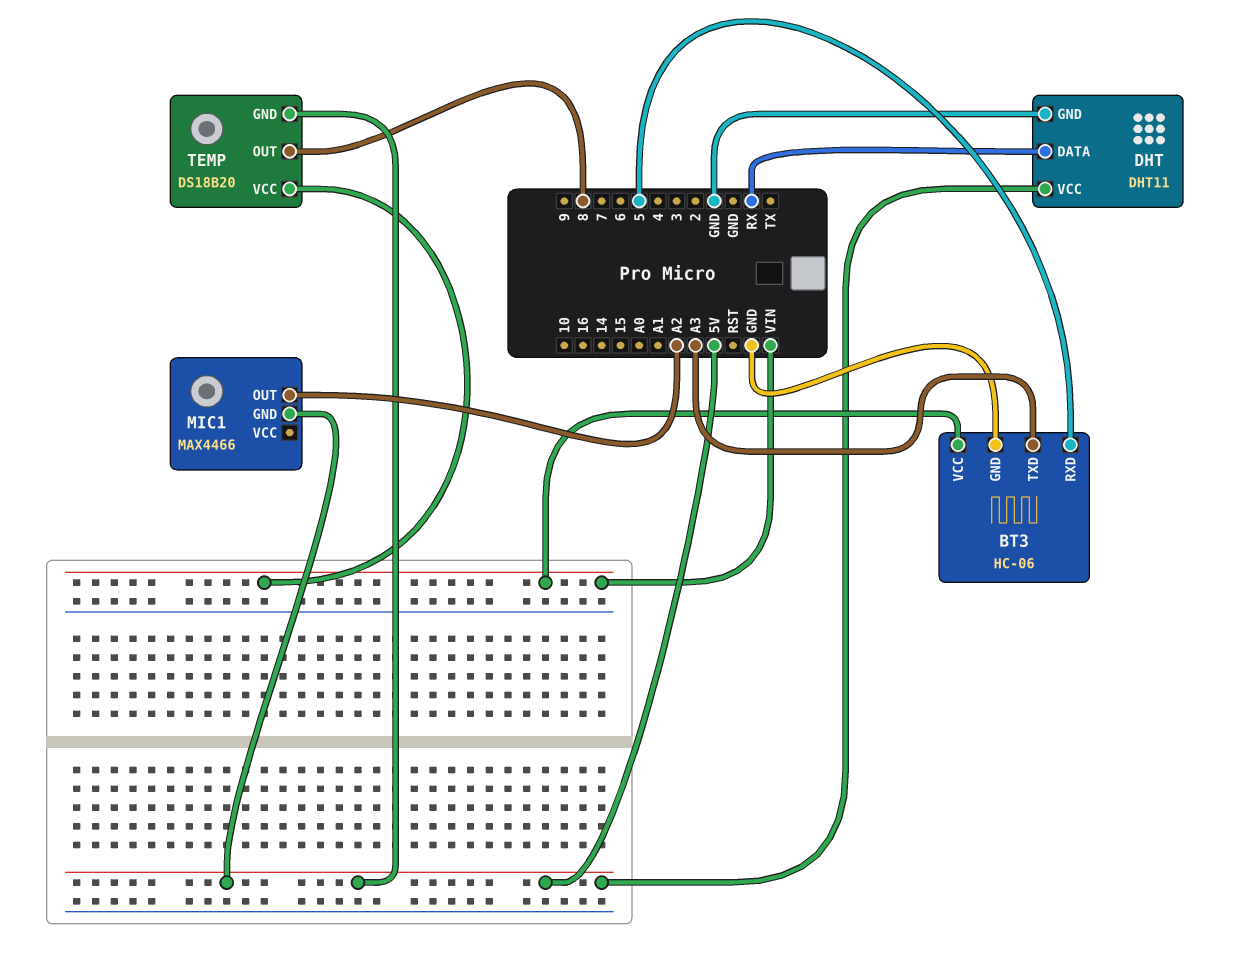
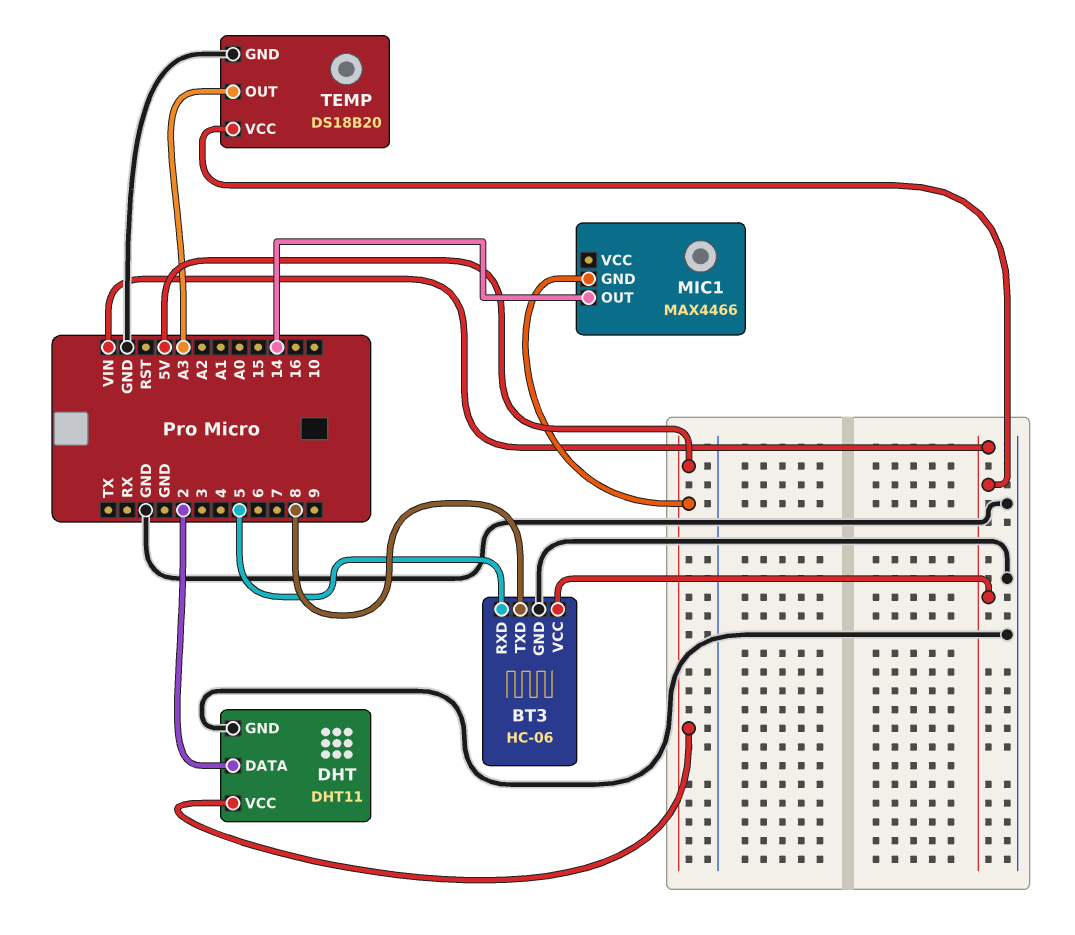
BT3 pin TXD: A3 -> 8
DHT pin DATA: RX -> 2
MIC1 pin OUT: A2 -> 14
TEMP pin GND: 5V -> GND
TEMP pin OUT: 8 -> A3

